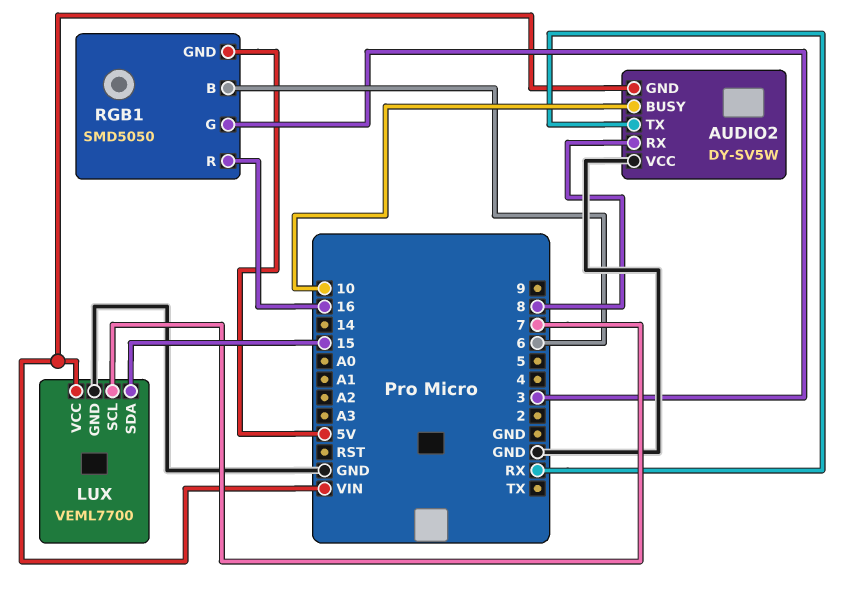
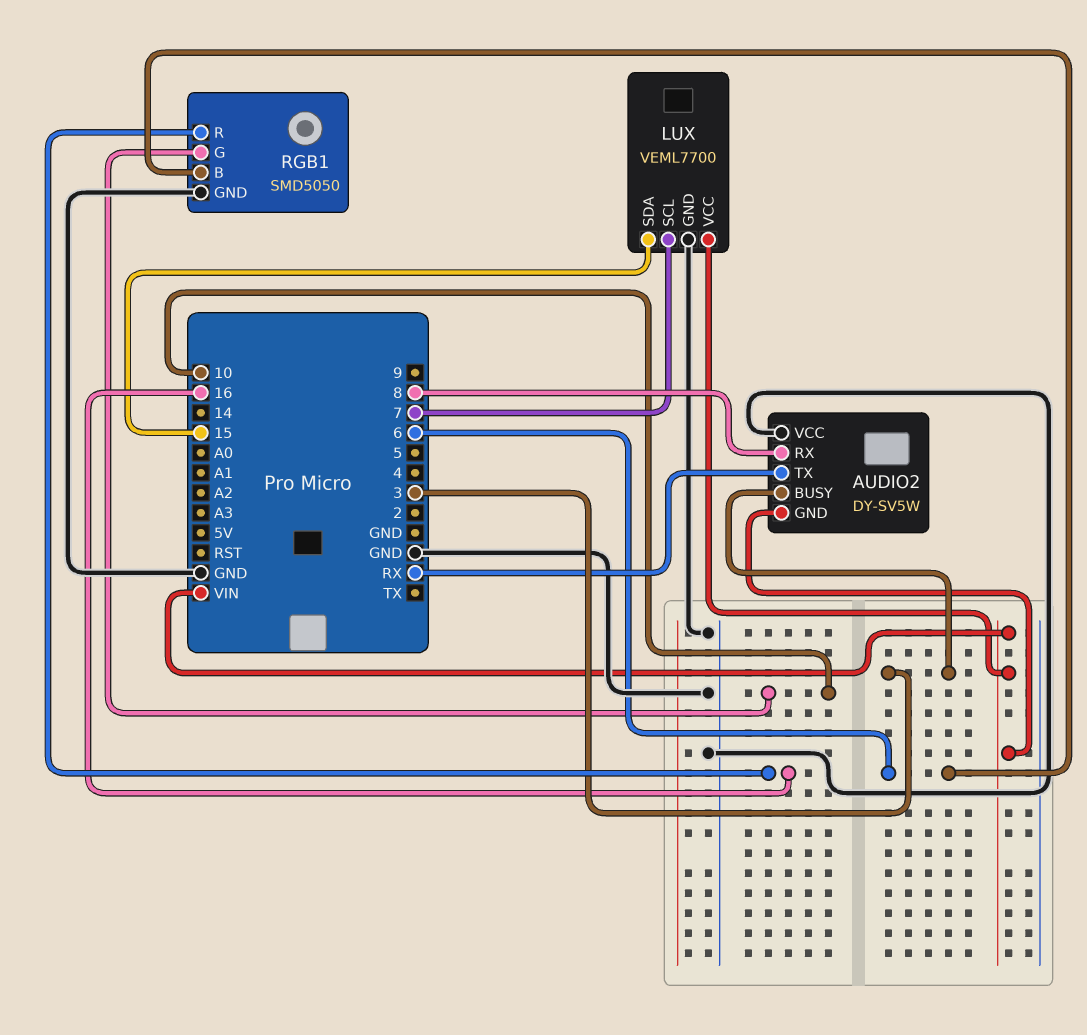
AUDIO2 pin BUSY: 10 -> 3
RGB1 pin G: 3 -> 10
RGB1 pin GND: 5V -> GND

